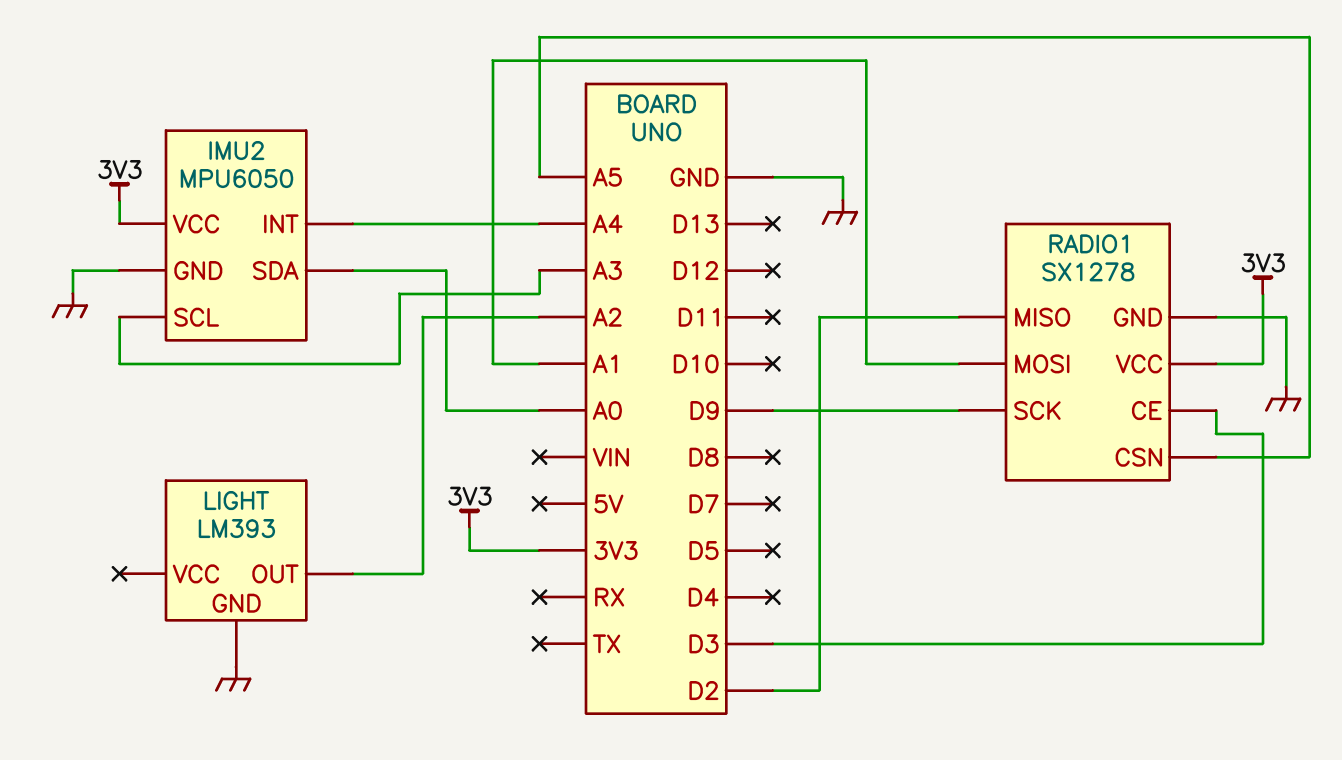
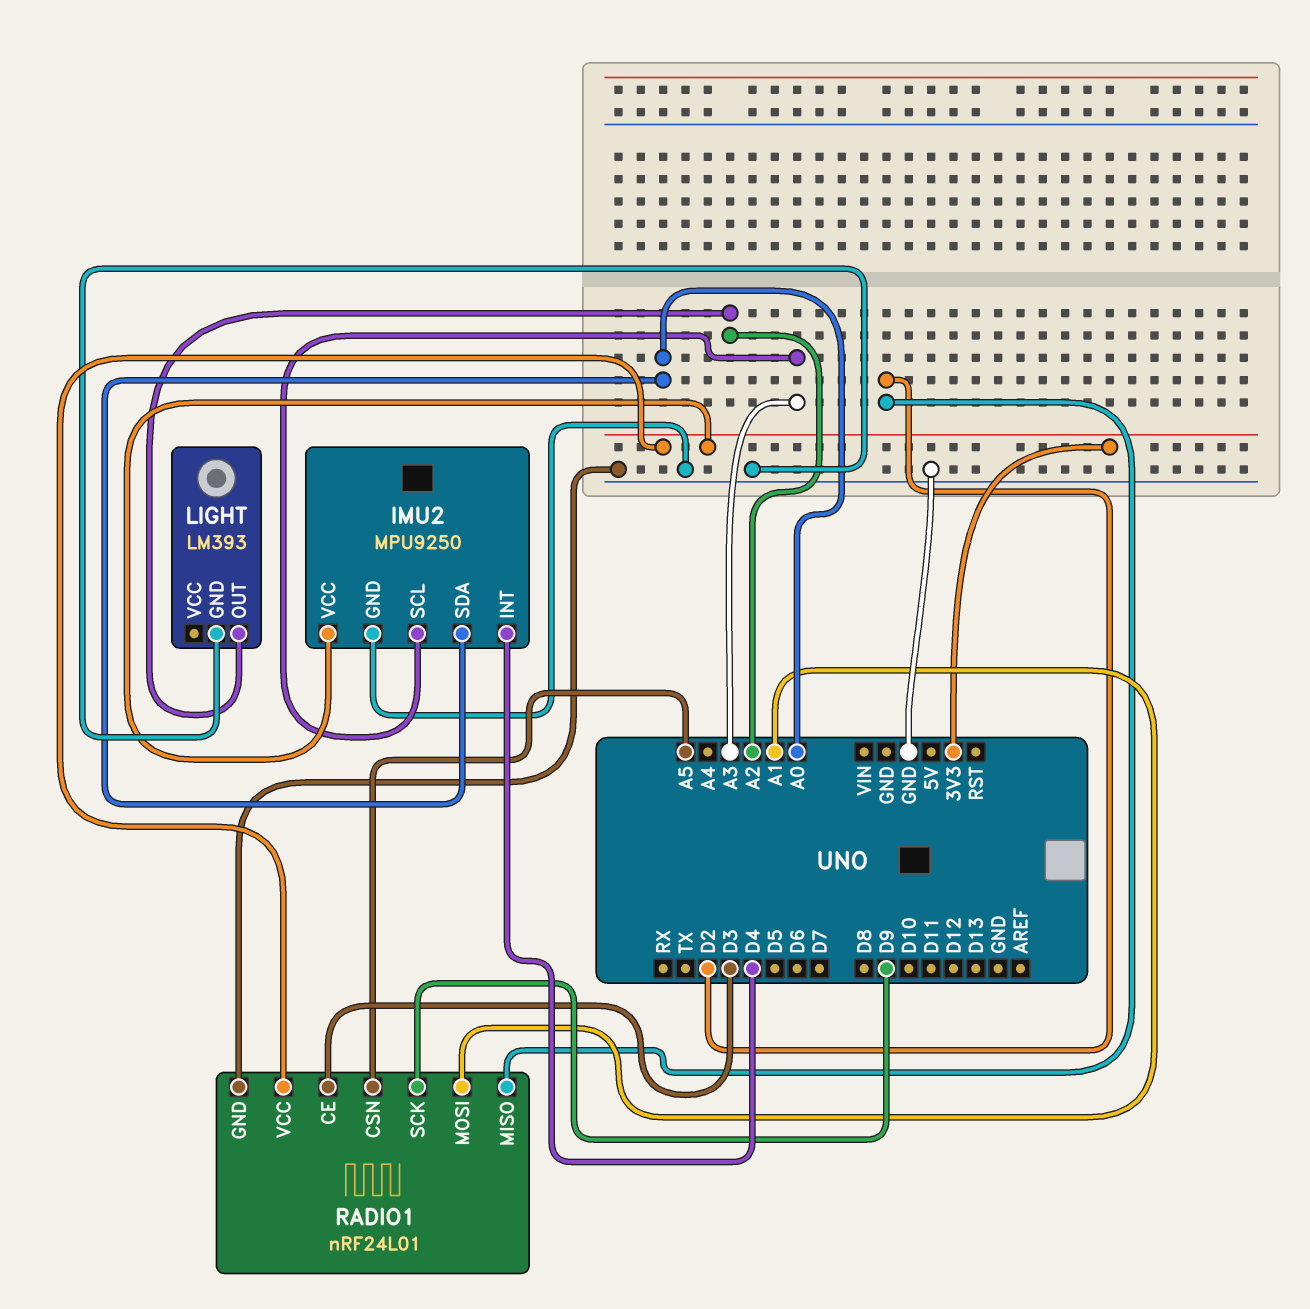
IMU2: MPU6050 -> MPU9250
IMU2 pin INT: A4 -> D4
RADIO1: SX1278 -> nRF24L01

